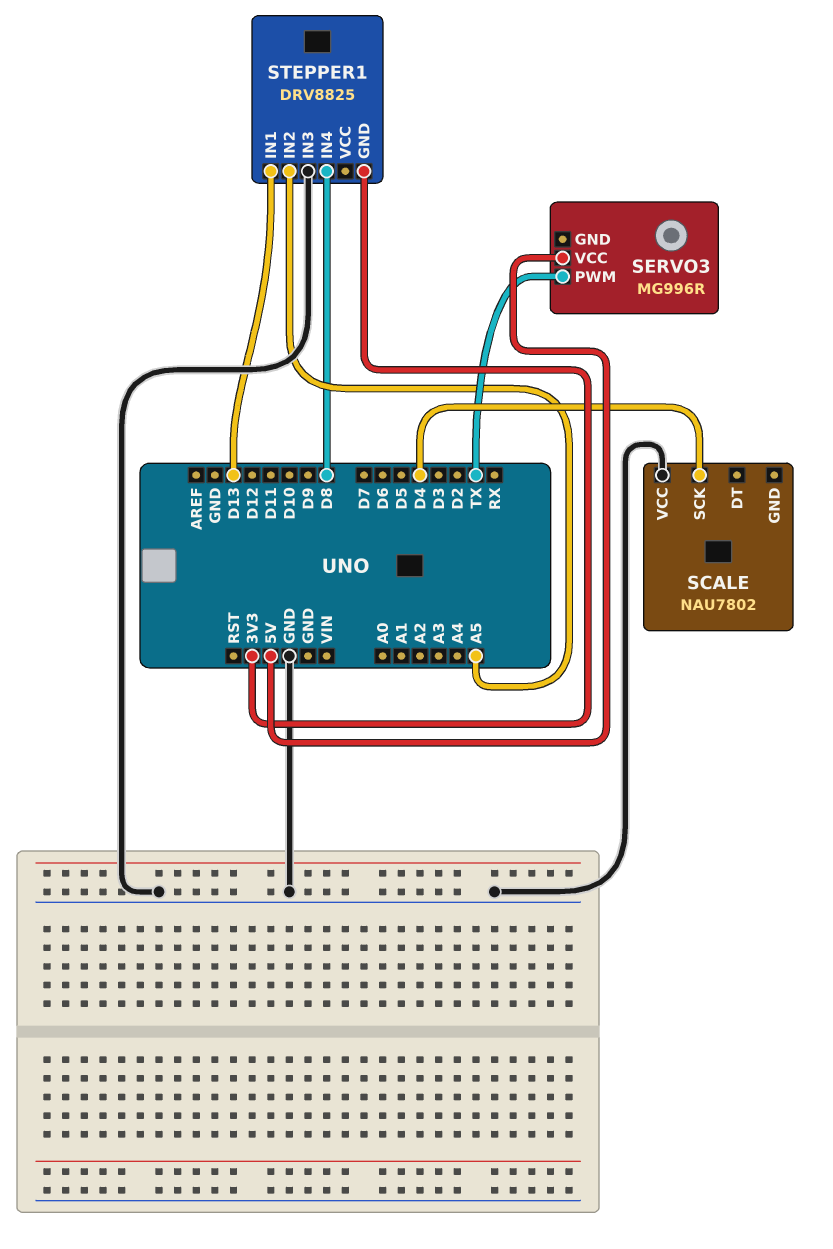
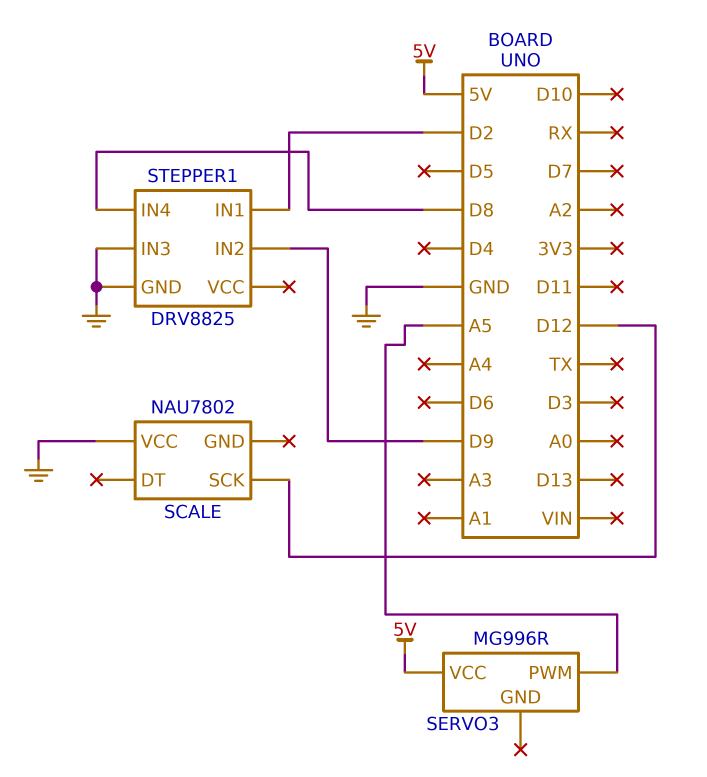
SCALE pin SCK: D4 -> D12
SERVO3 pin PWM: TX -> A5
STEPPER1 pin GND: 3V3 -> GND
STEPPER1 pin IN1: D13 -> D2
STEPPER1 pin IN2: A5 -> D9

